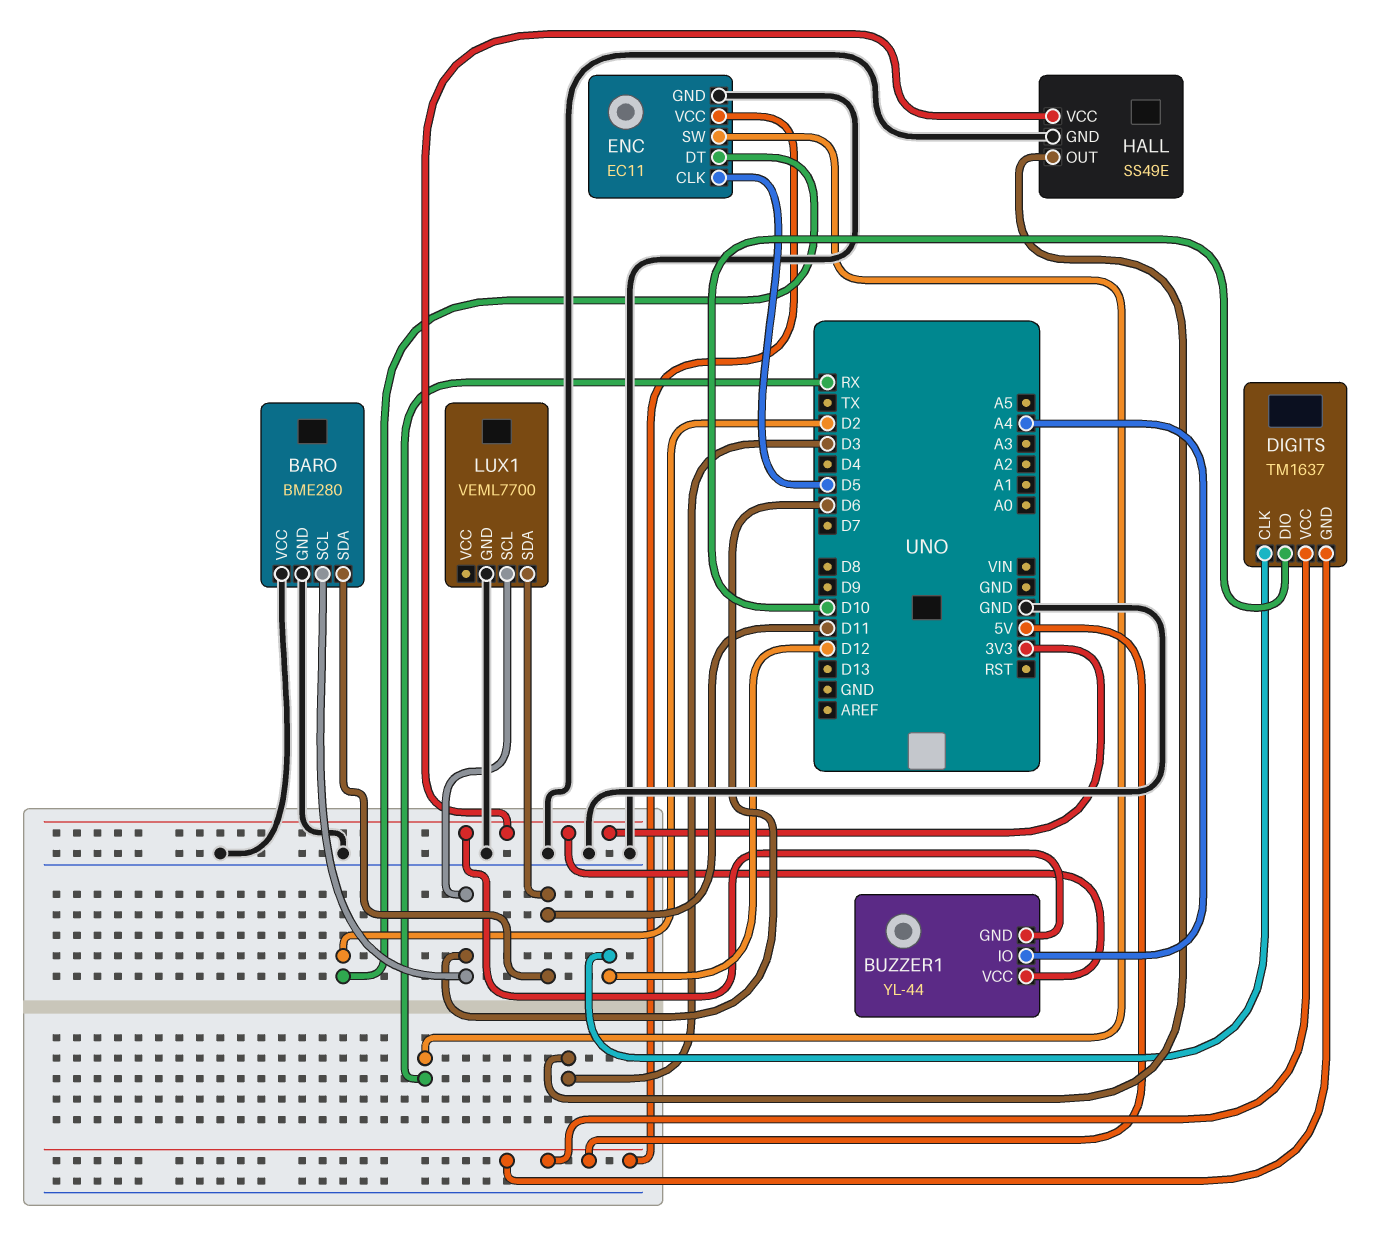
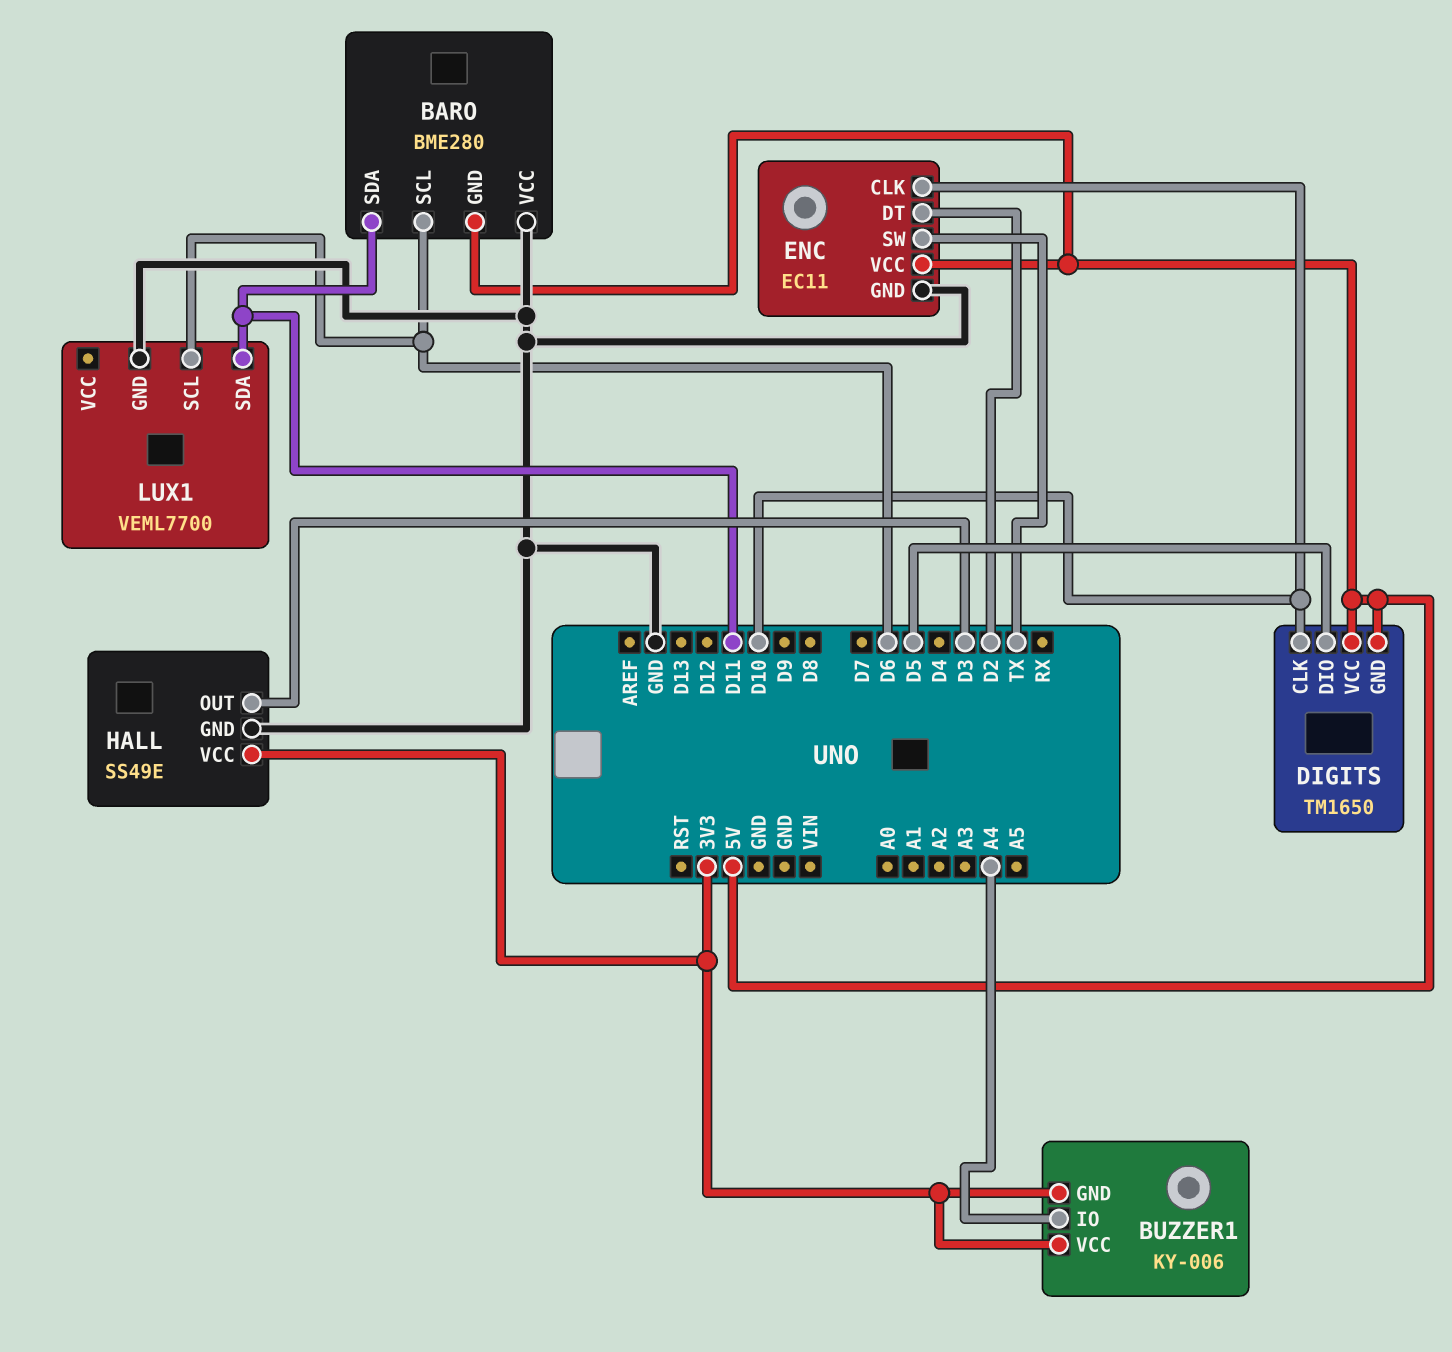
BARO pin GND: GND -> 5V
BUZZER1: YL-44 -> KY-006
DIGITS: TM1637 -> TM1650
DIGITS pin CLK: D12 -> D10
DIGITS pin DIO: D10 -> D5
ENC pin CLK: D5 -> D10
ENC pin SW: RX -> TX

